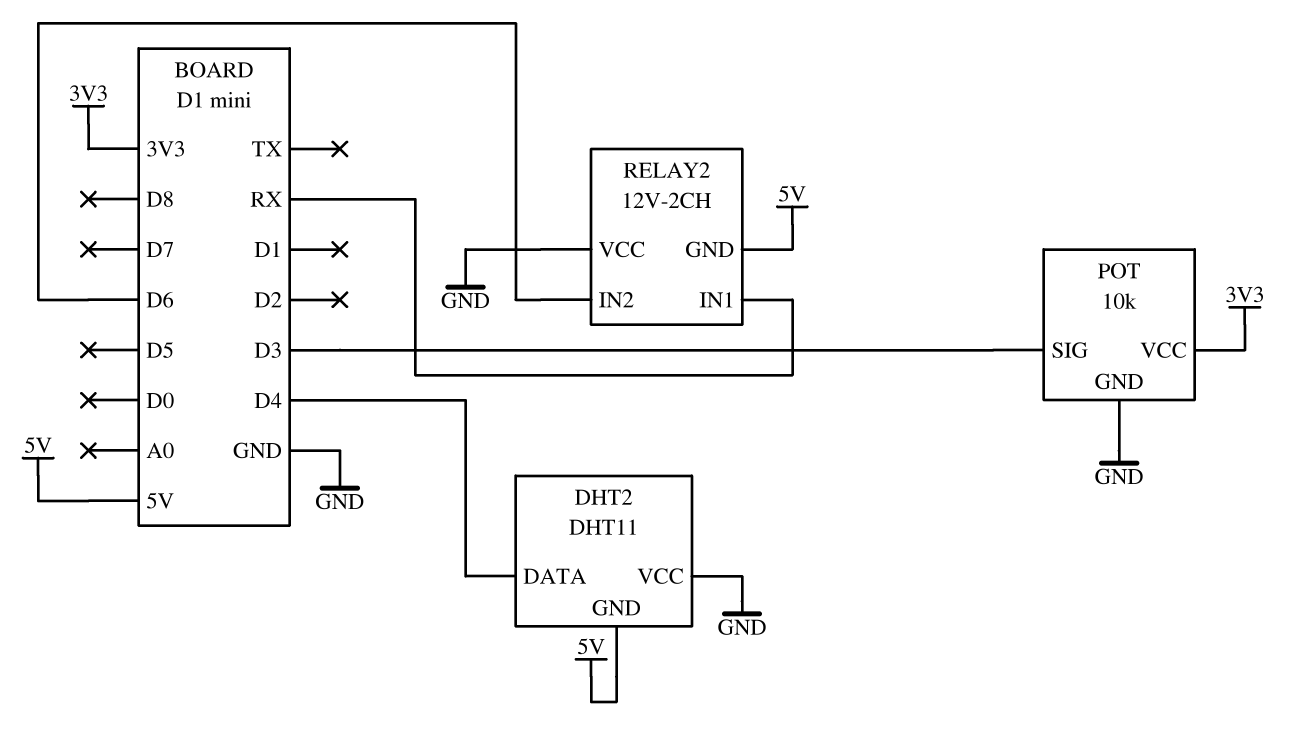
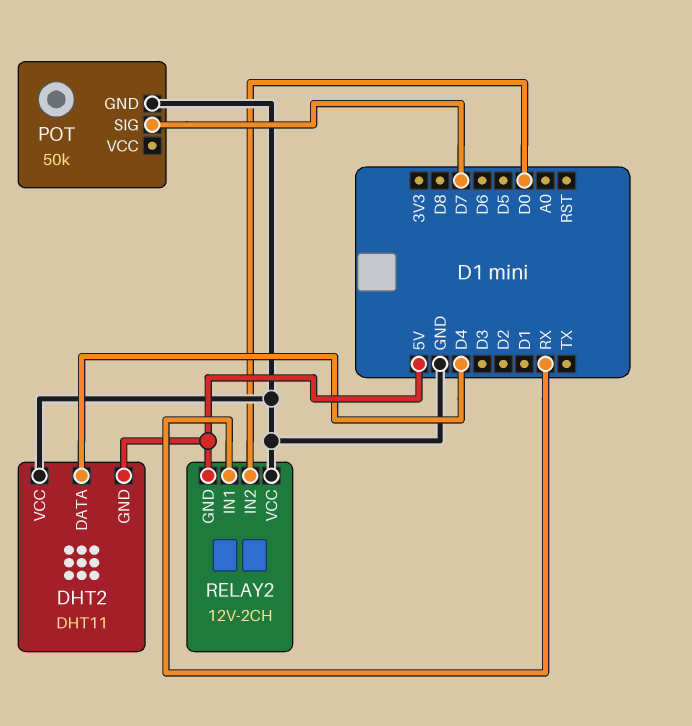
POT: 10k -> 50k
POT pin SIG: D3 -> D7
POT pin VCC: 3V3 -> none
RELAY2 pin IN2: D6 -> D0

